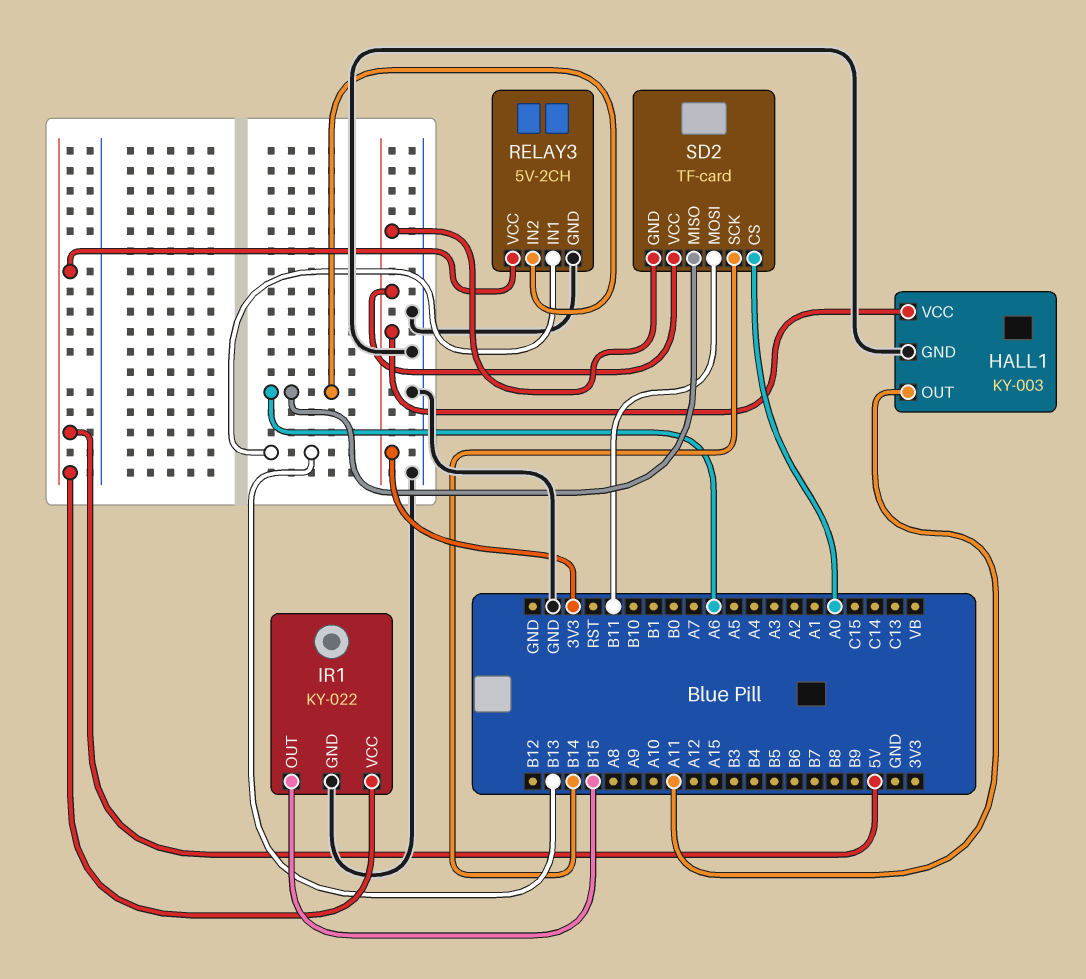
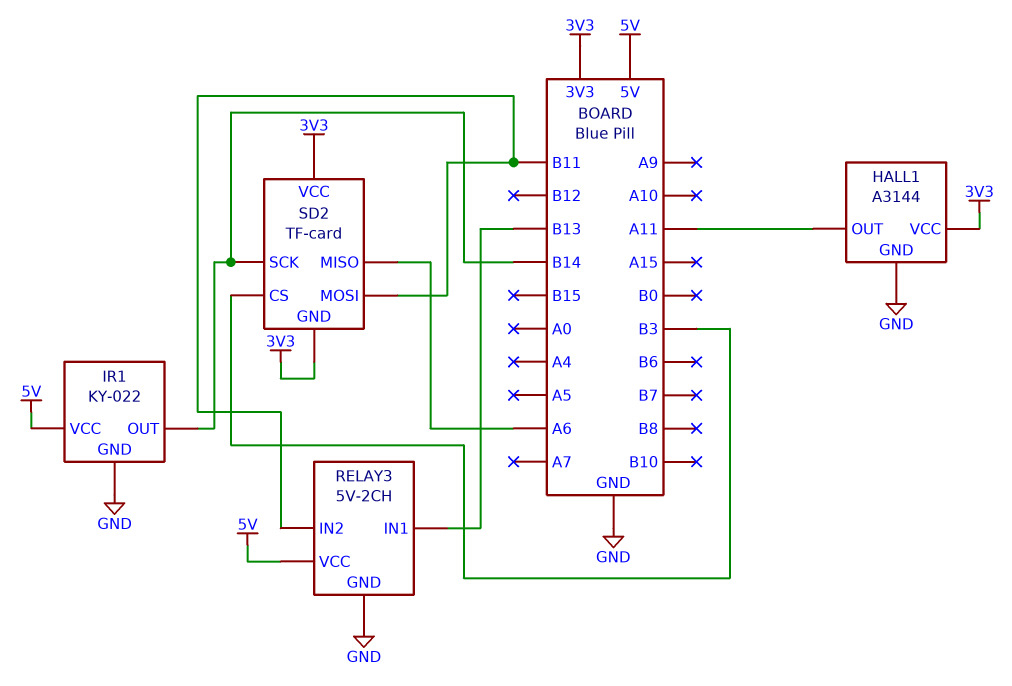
HALL1: KY-003 -> A3144
IR1 pin OUT: B15 -> B14
RELAY3 pin IN2: A6 -> B11
SD2 pin CS: A0 -> B3

